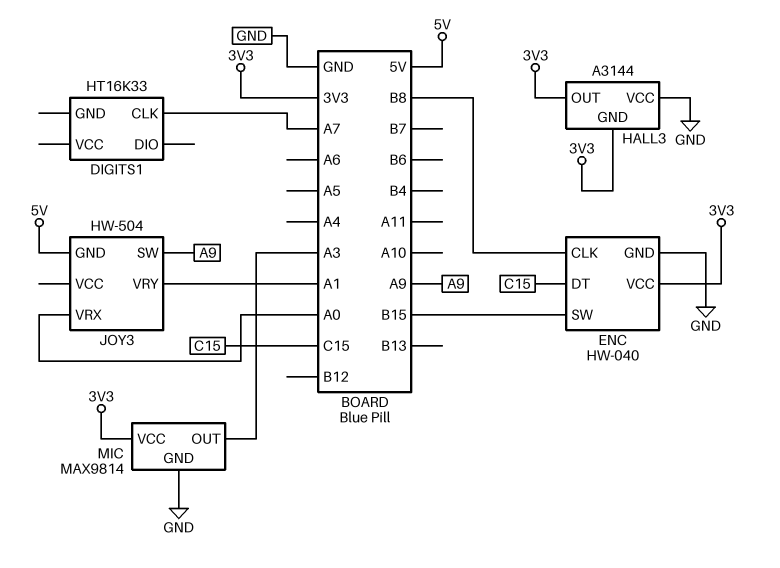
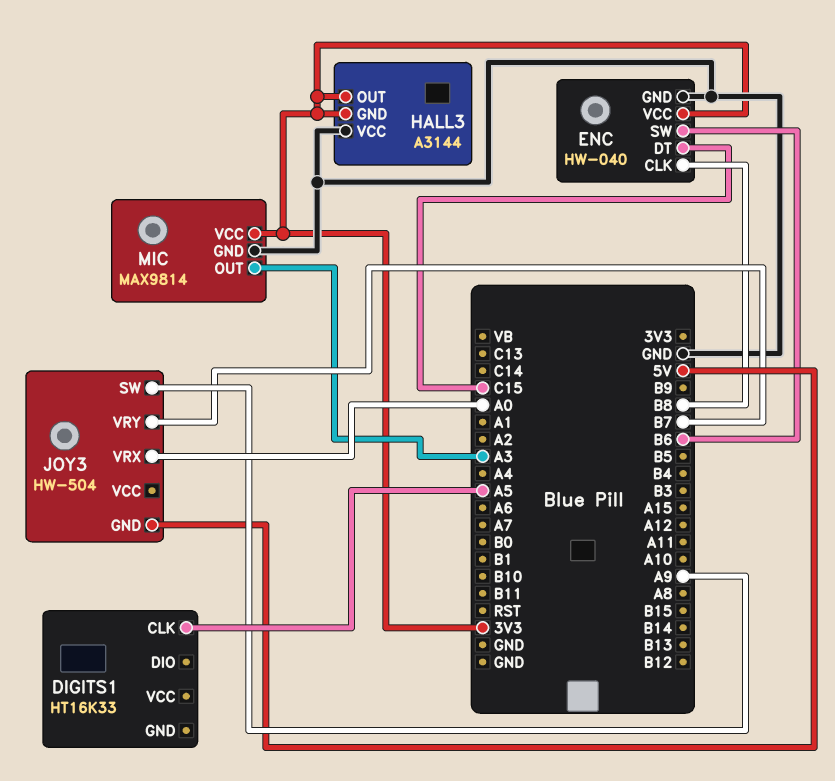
DIGITS1 pin CLK: A7 -> A5
ENC pin SW: B15 -> B6
JOY3 pin VRY: A1 -> B7

